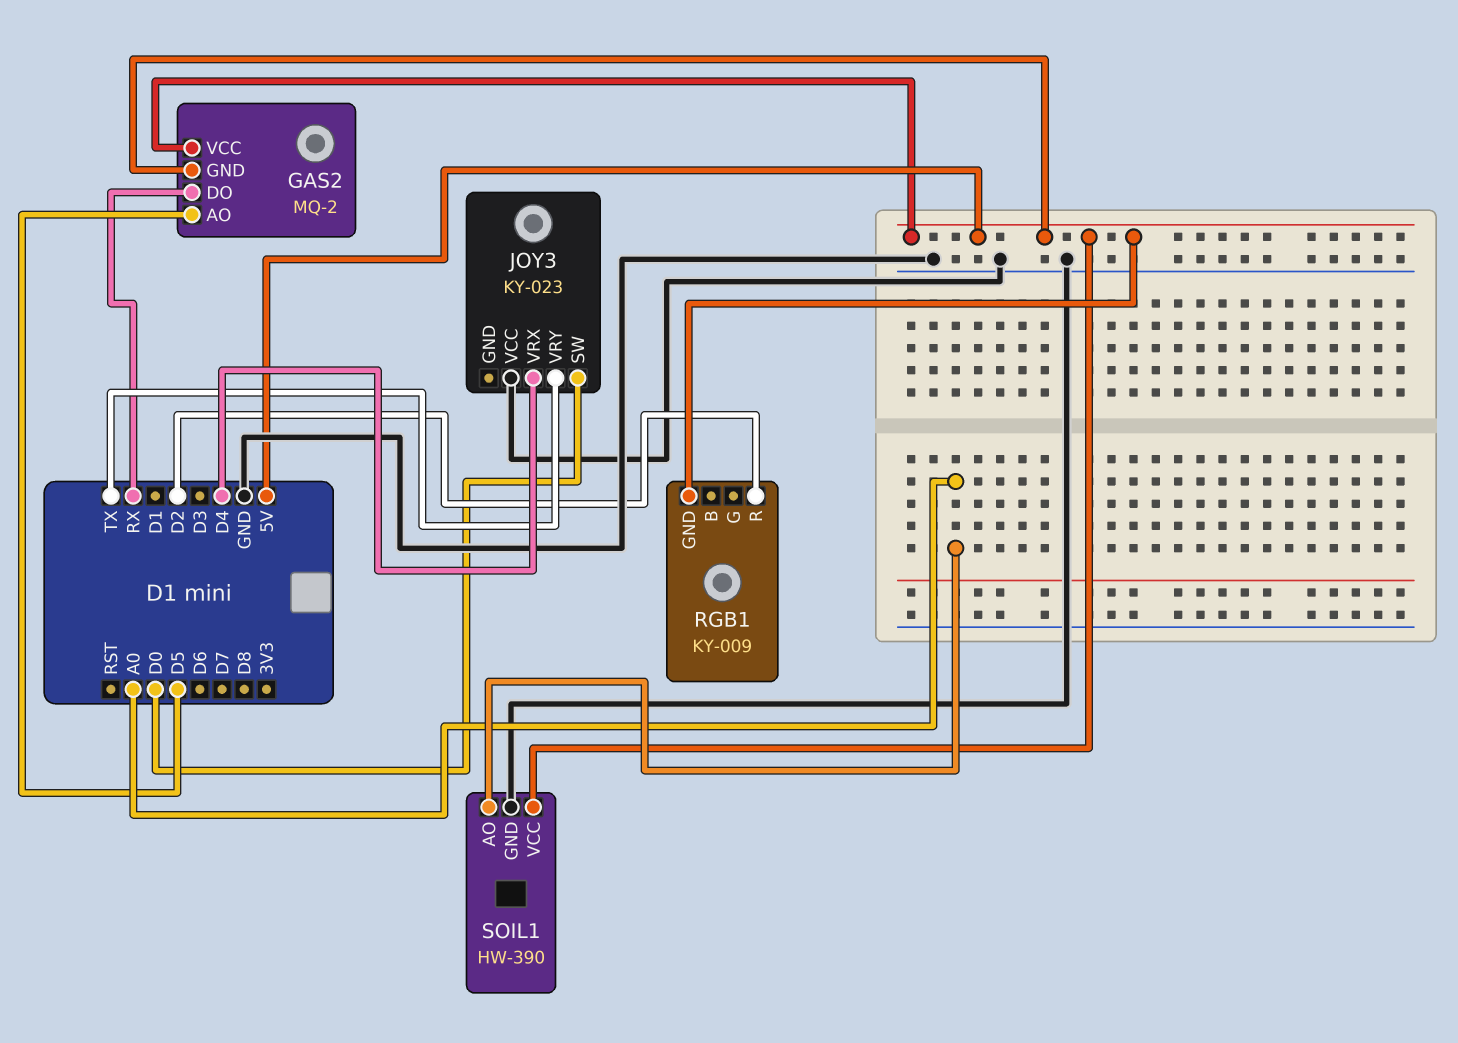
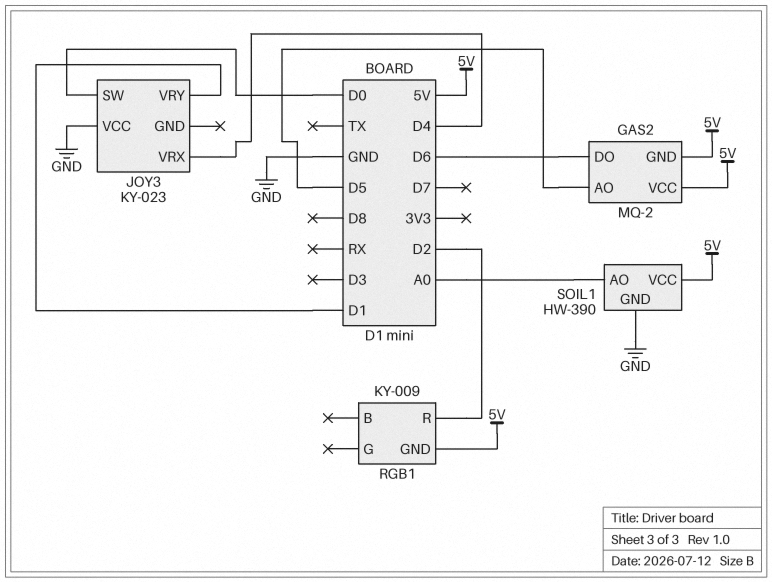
GAS2 pin DO: RX -> D6
JOY3 pin VRY: TX -> D1

